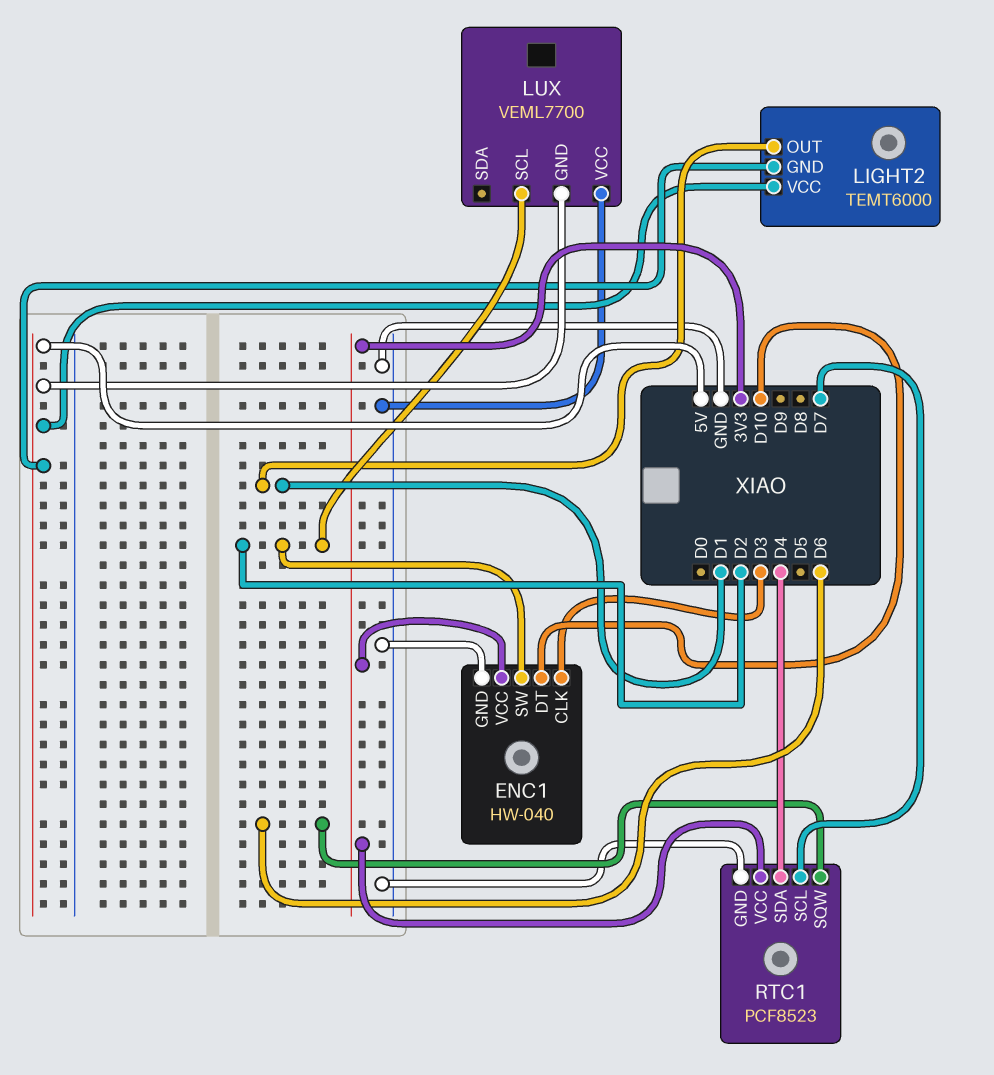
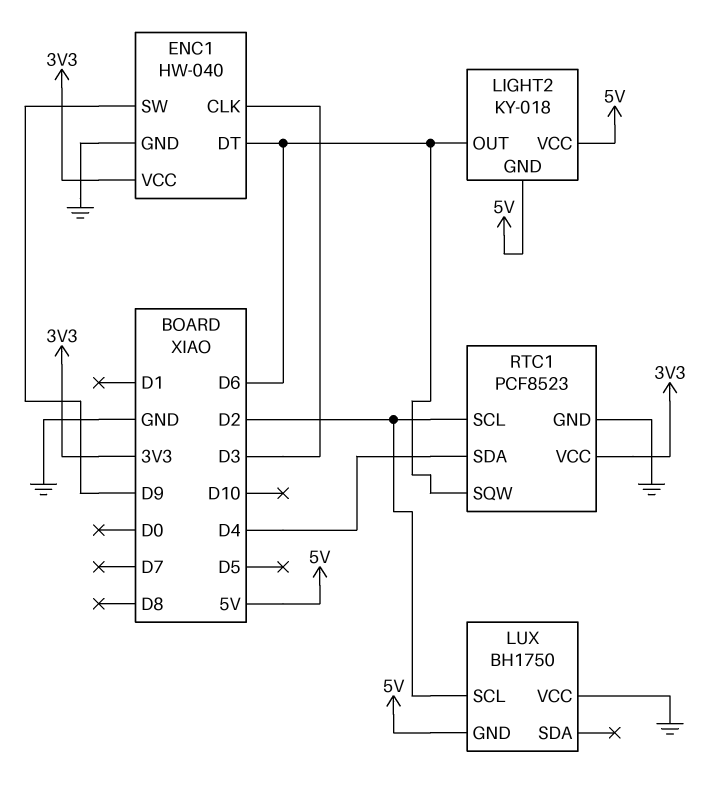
ENC1 pin DT: D10 -> D6
ENC1 pin SW: D2 -> D9
LIGHT2: TEMT6000 -> KY-018
LIGHT2 pin OUT: D1 -> D6
LUX: VEML7700 -> BH1750
RTC1 pin SCL: D7 -> D2

